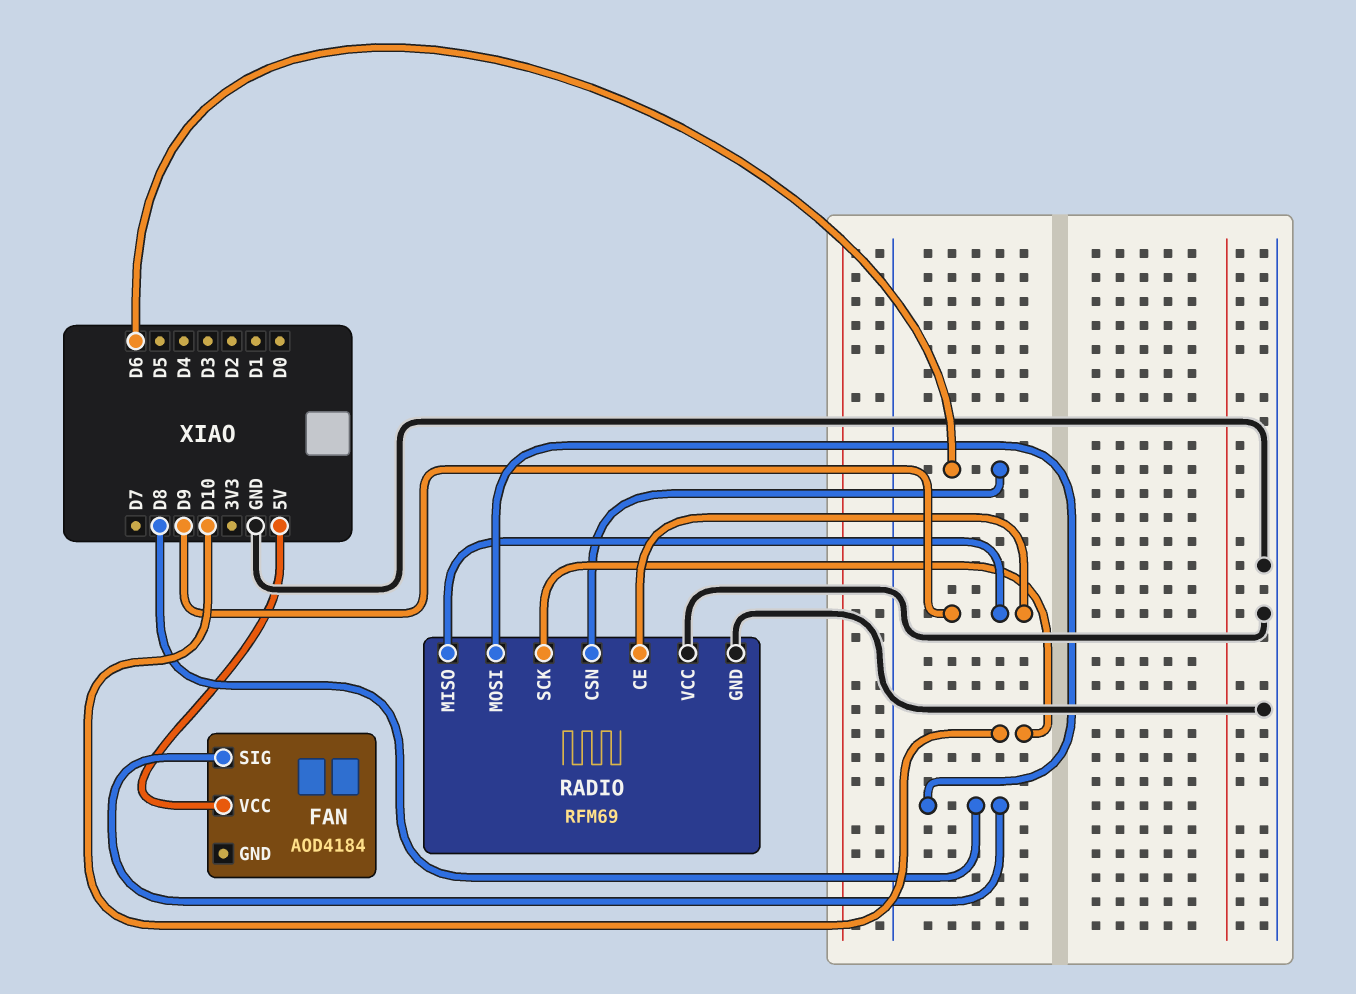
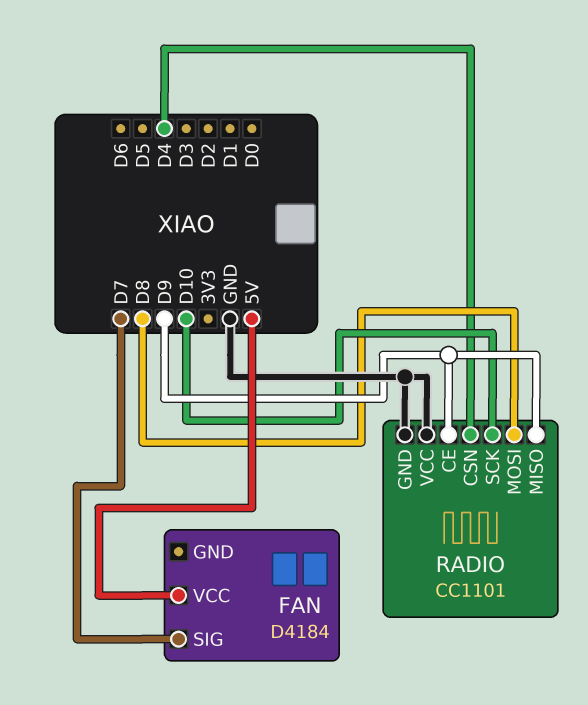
FAN: AOD4184 -> D4184
FAN pin SIG: D8 -> D7
RADIO: RFM69 -> CC1101
RADIO pin CSN: D6 -> D4

